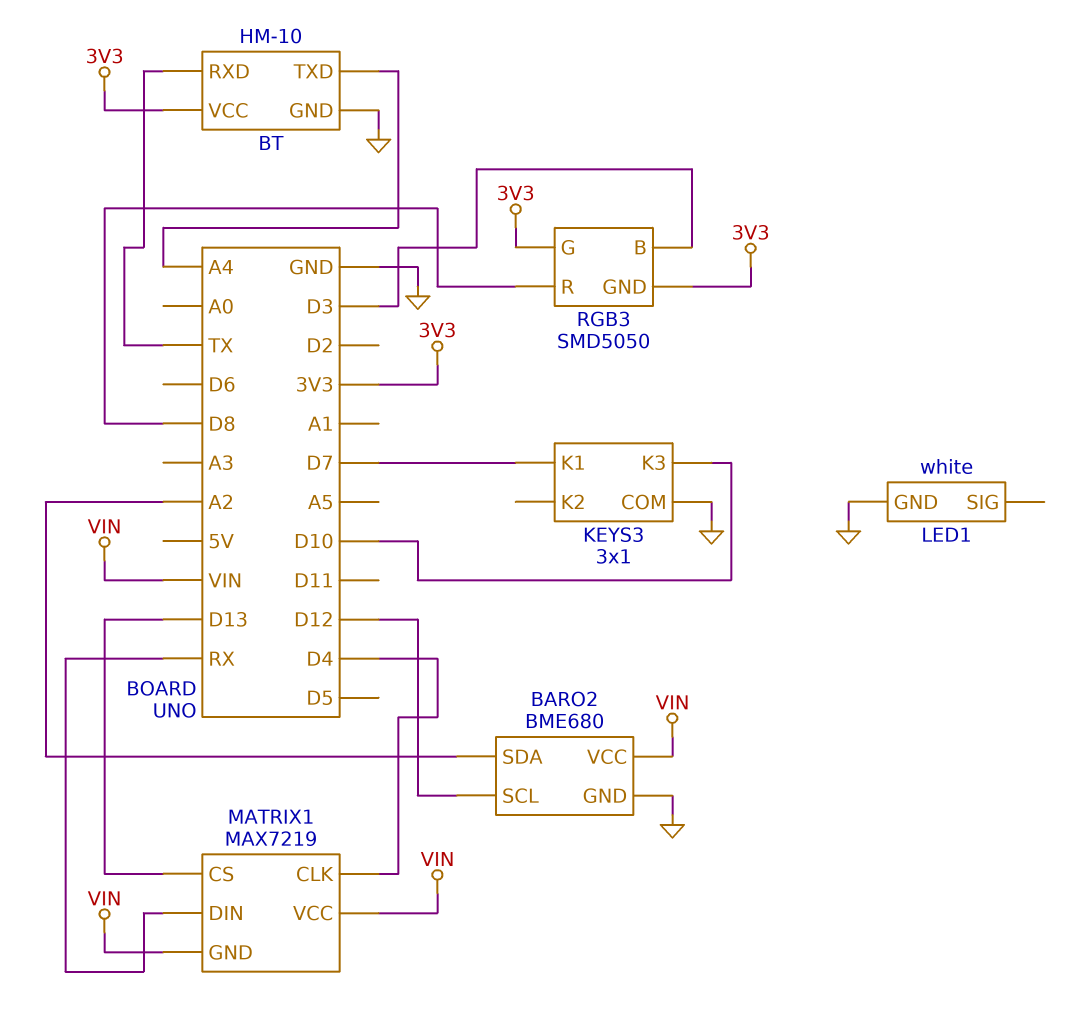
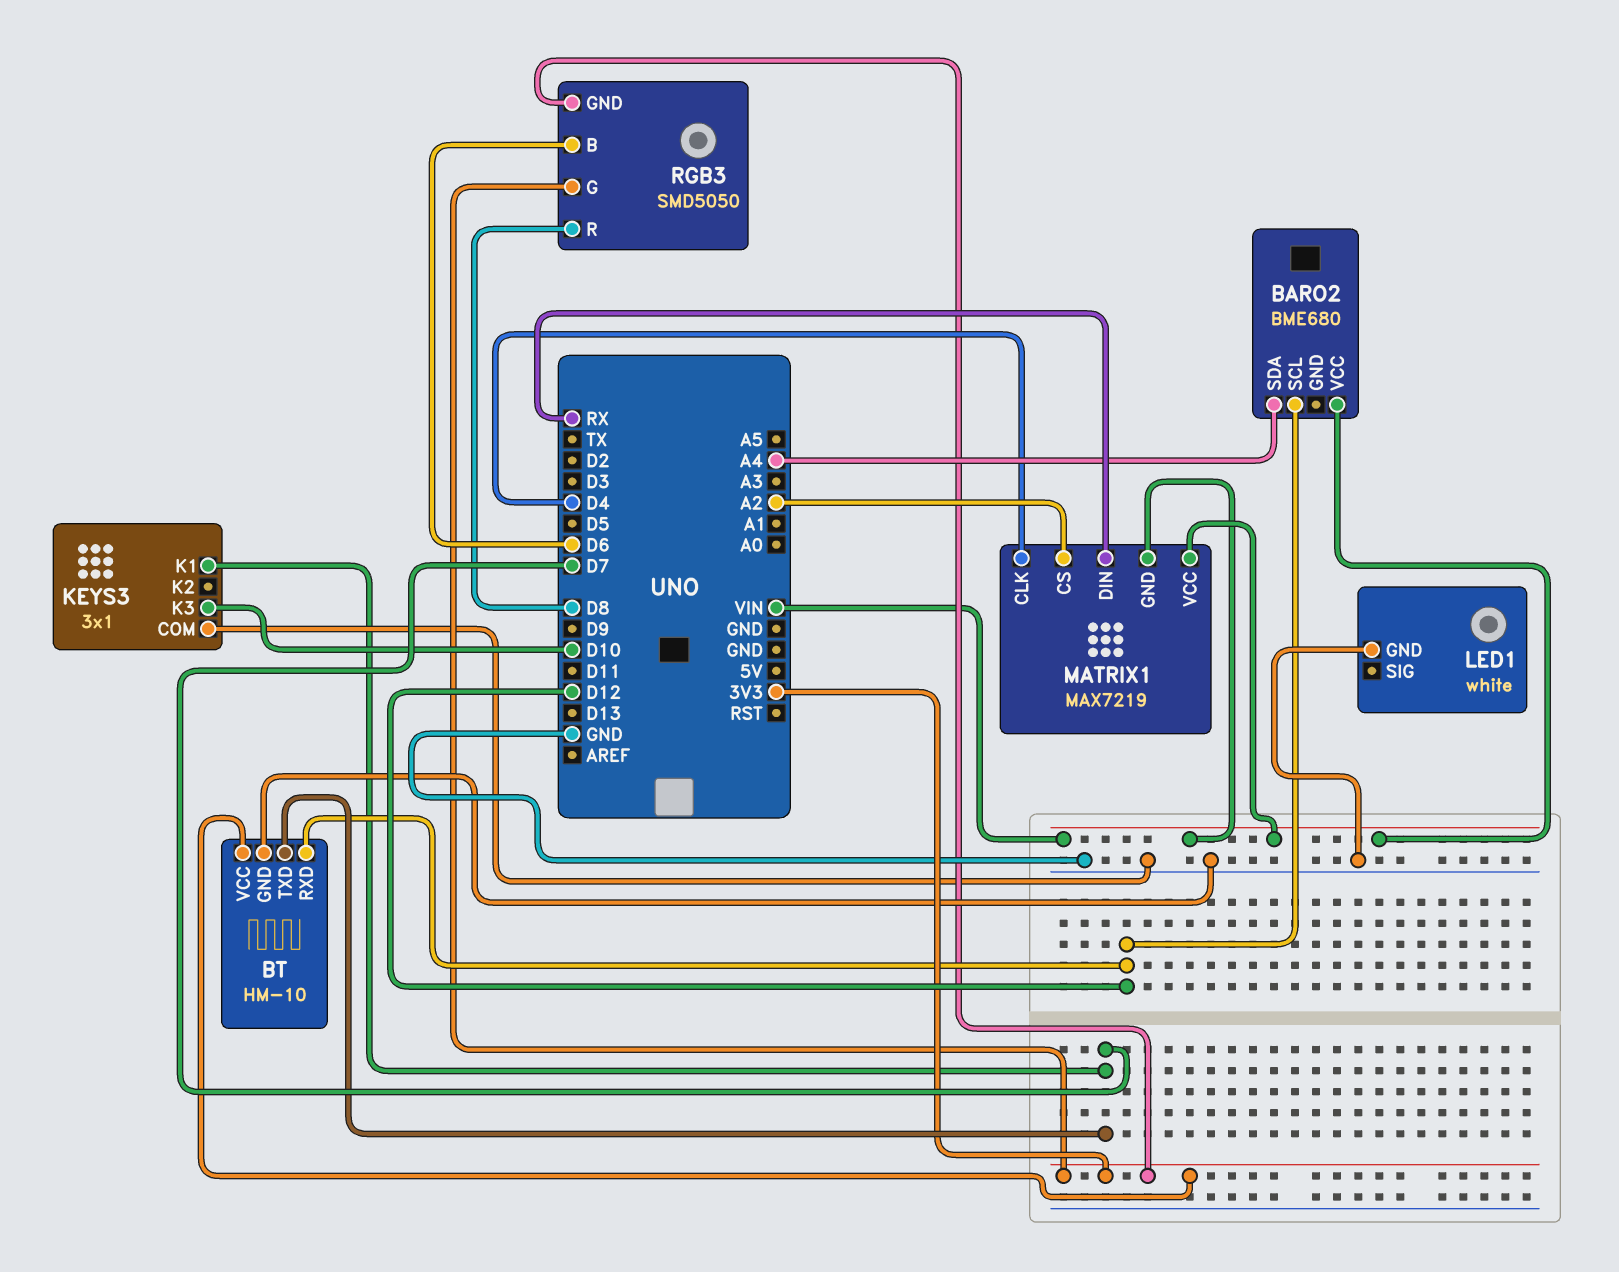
BARO2 pin GND: GND -> none
BARO2 pin SDA: A2 -> A4
BT pin RXD: TX -> D12
BT pin TXD: A4 -> D7
MATRIX1 pin CS: D13 -> A2
RGB3 pin B: D3 -> D6

